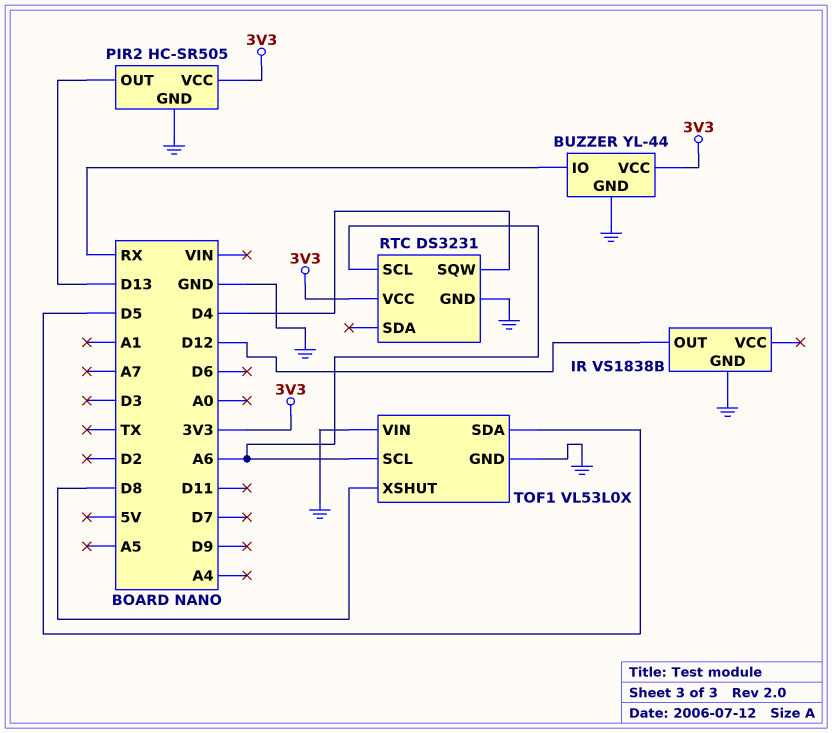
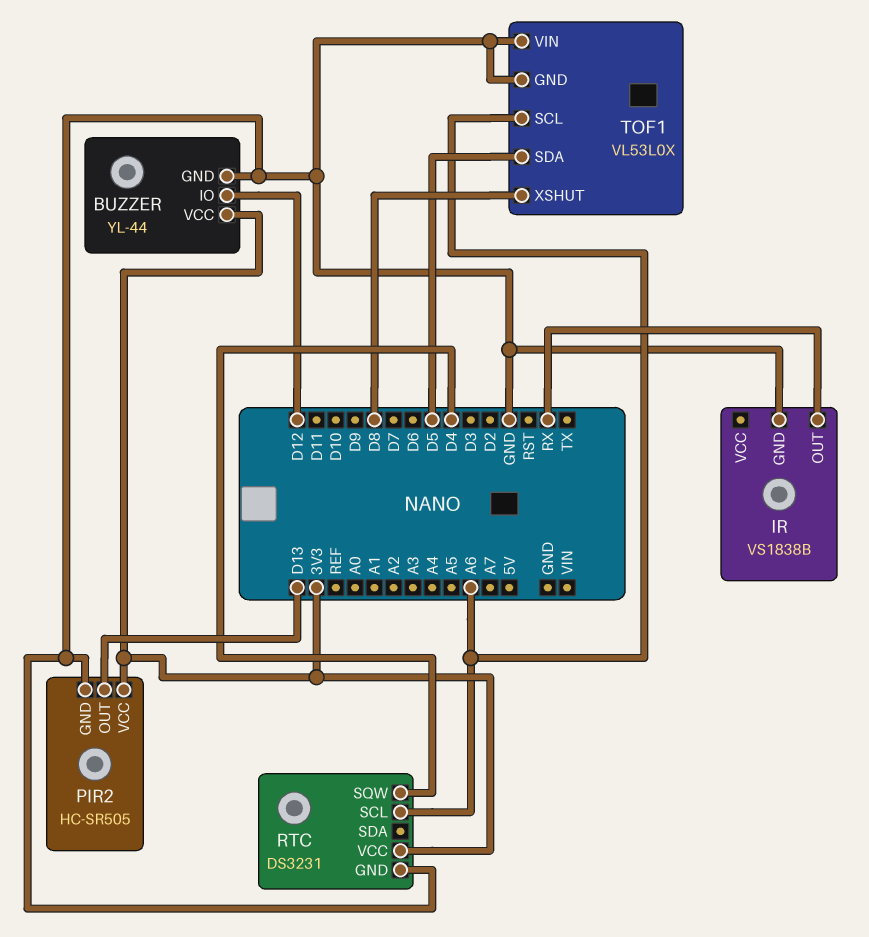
BUZZER pin IO: RX -> D12
IR pin OUT: D12 -> RX

